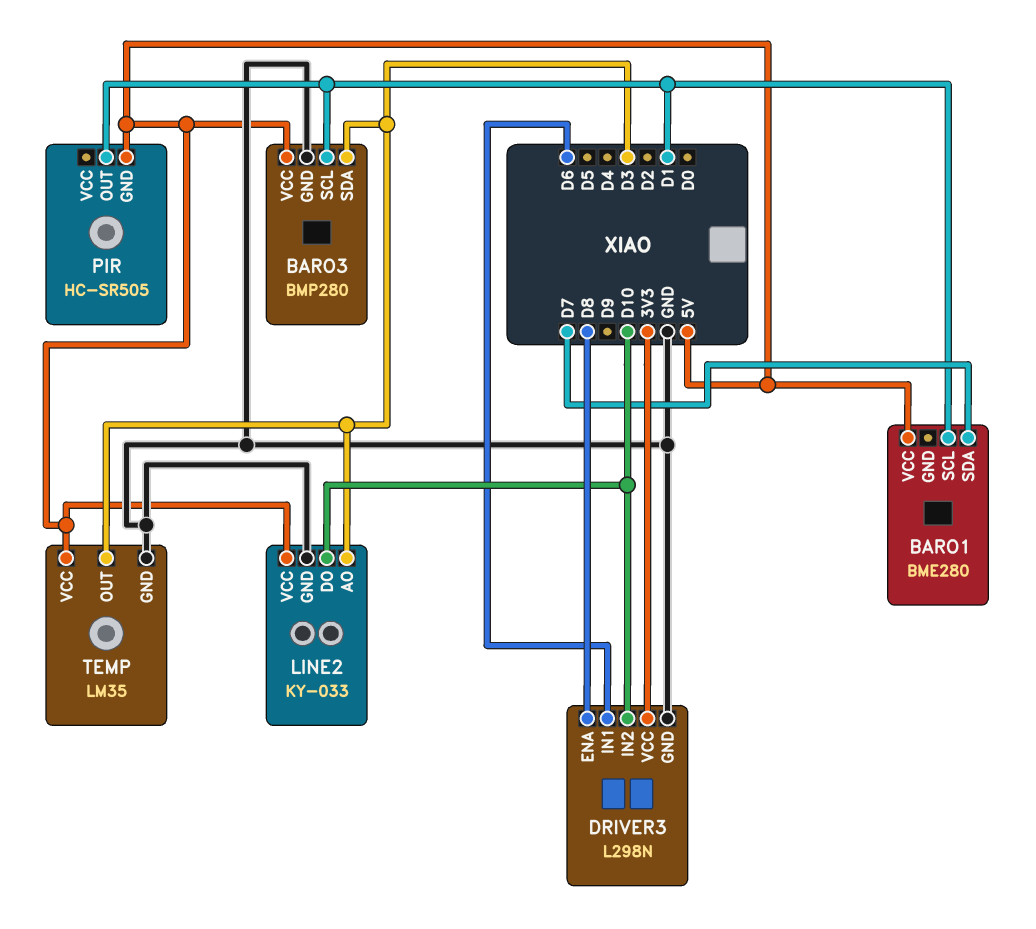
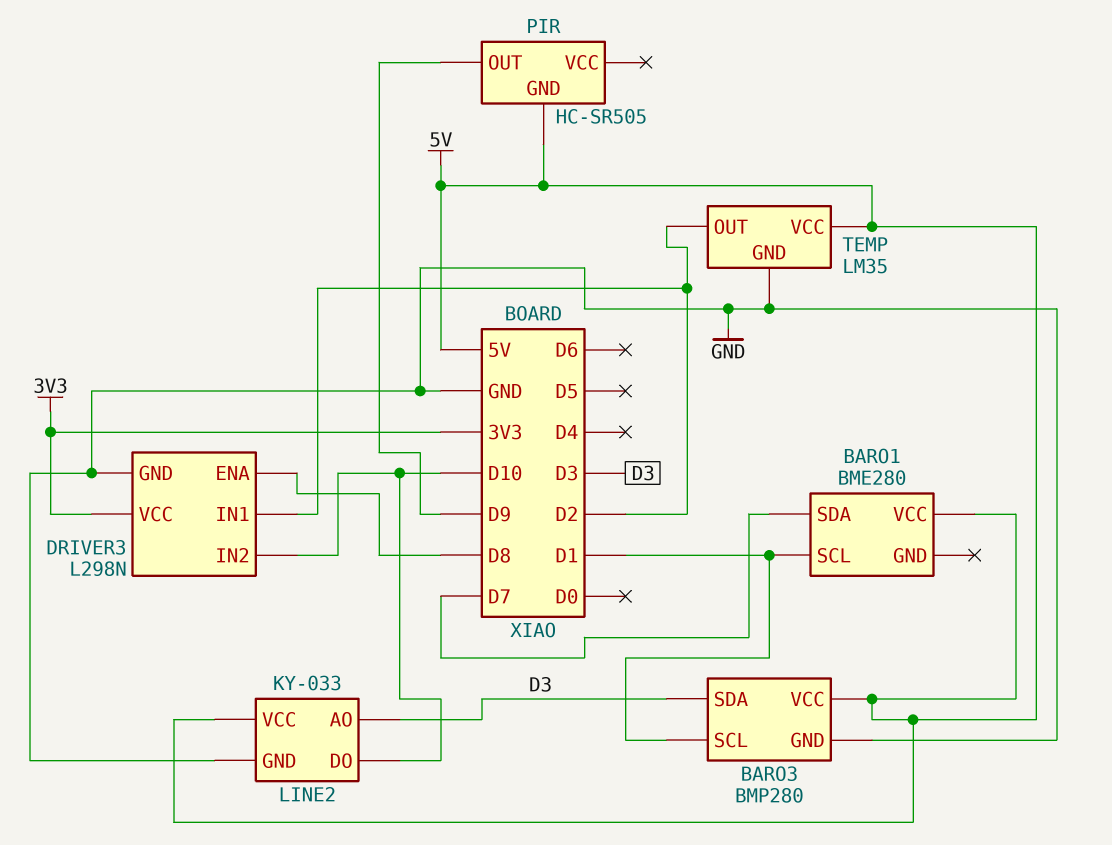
DRIVER3 pin IN1: D6 -> D2
PIR pin OUT: D1 -> D9
TEMP pin OUT: D3 -> D2

